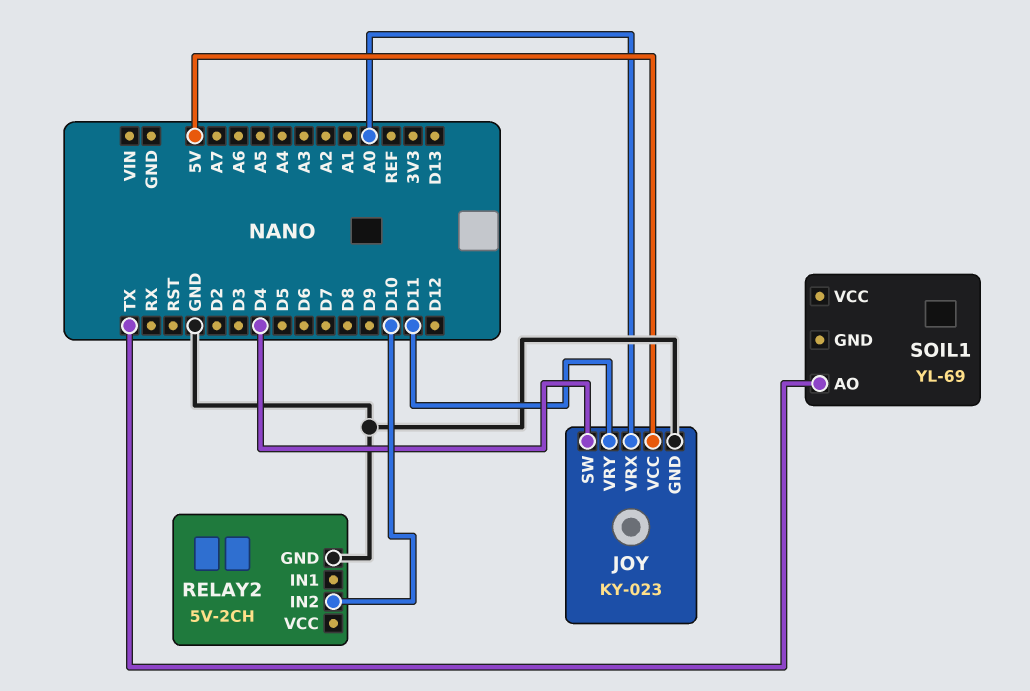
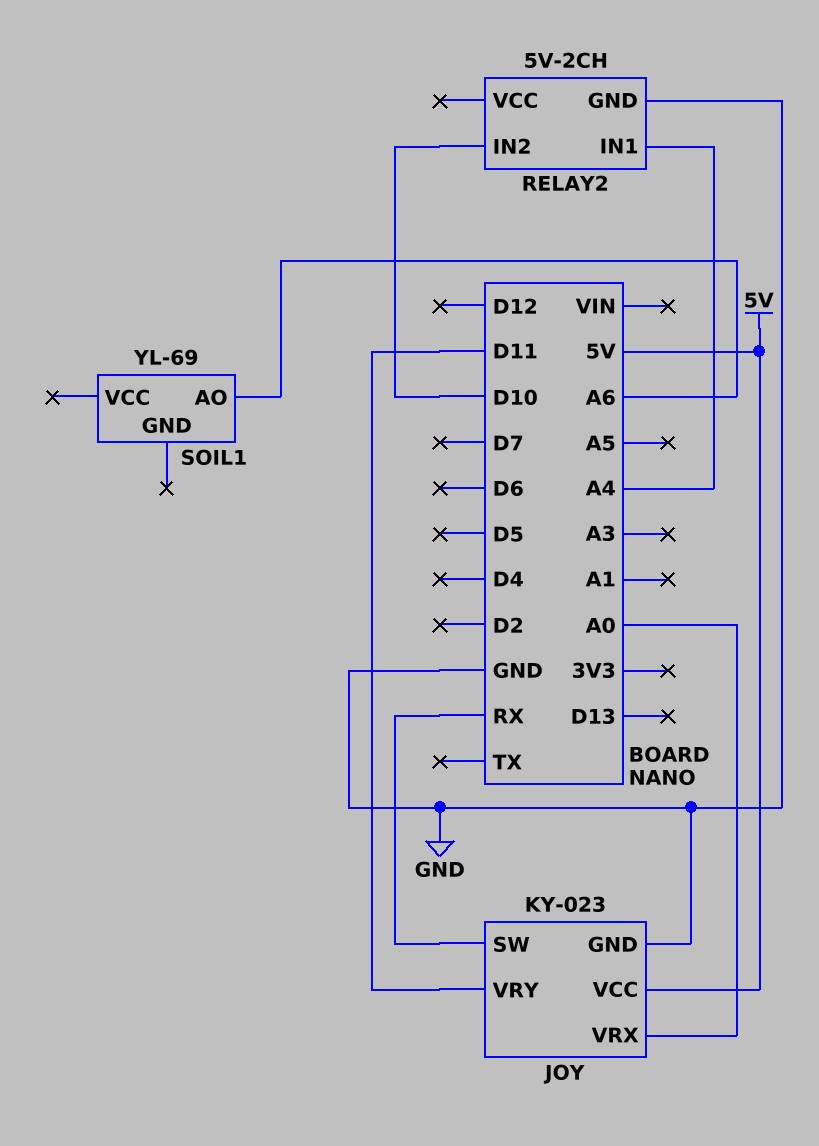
JOY pin SW: D4 -> RX
RELAY2 pin IN1: none -> A4
SOIL1 pin AO: TX -> A6

